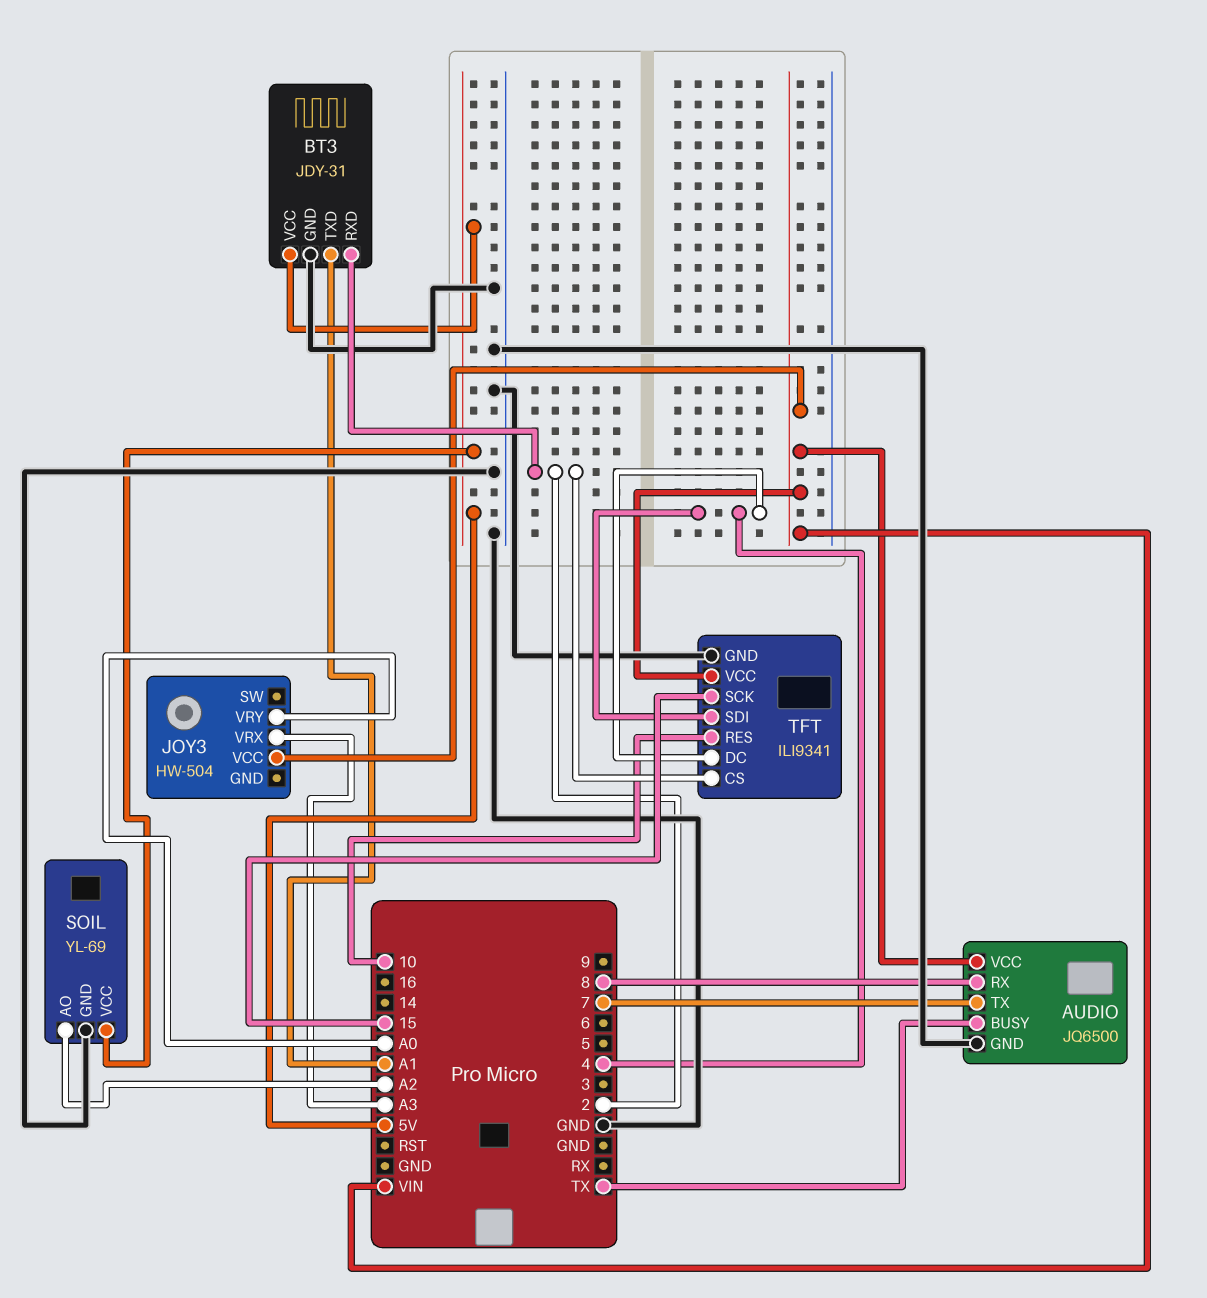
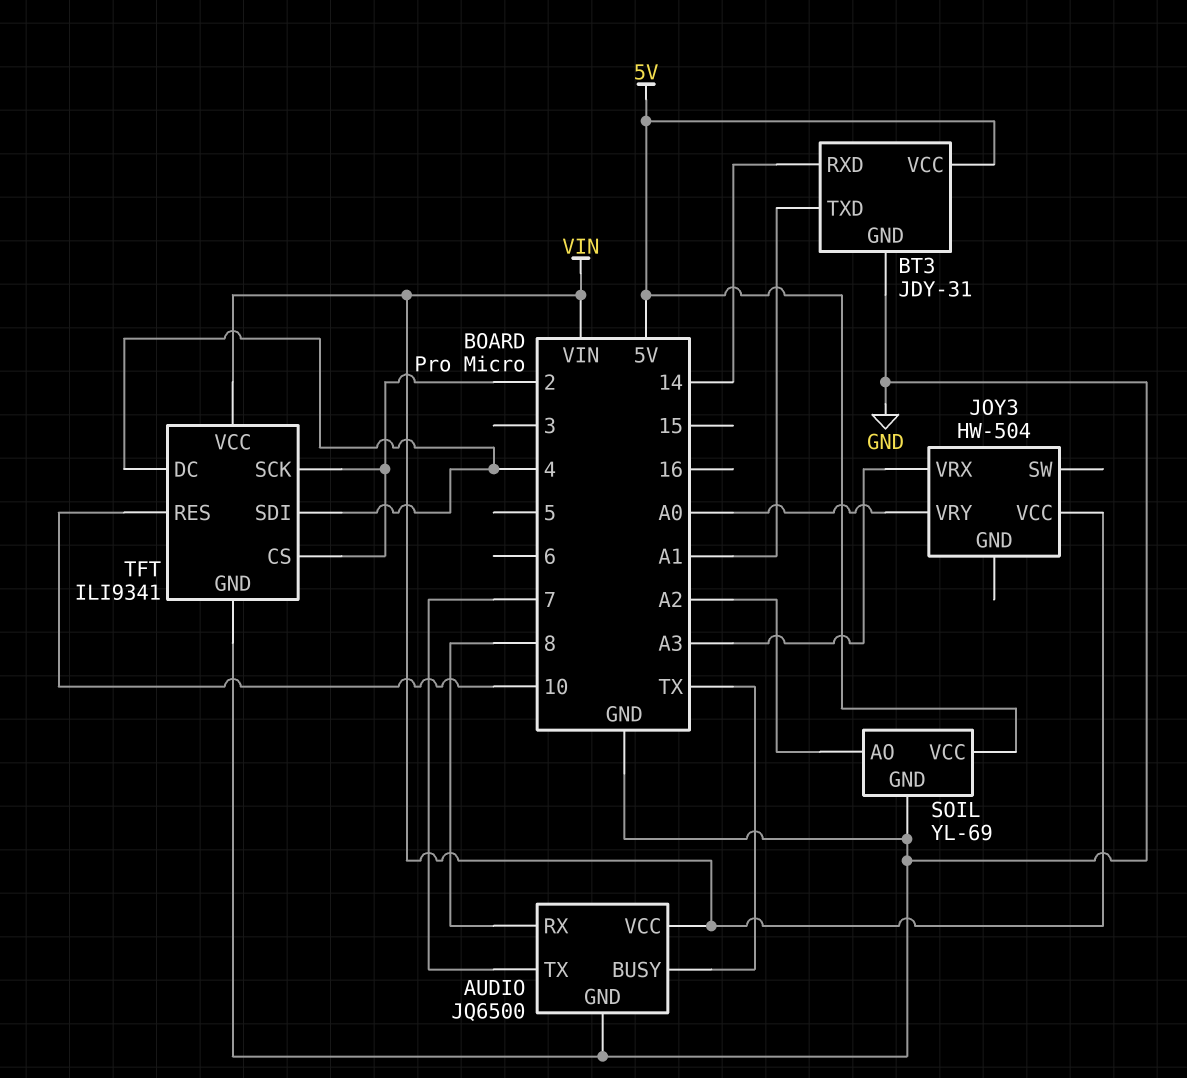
BT3 pin RXD: 2 -> 14
TFT pin SCK: 15 -> 2

